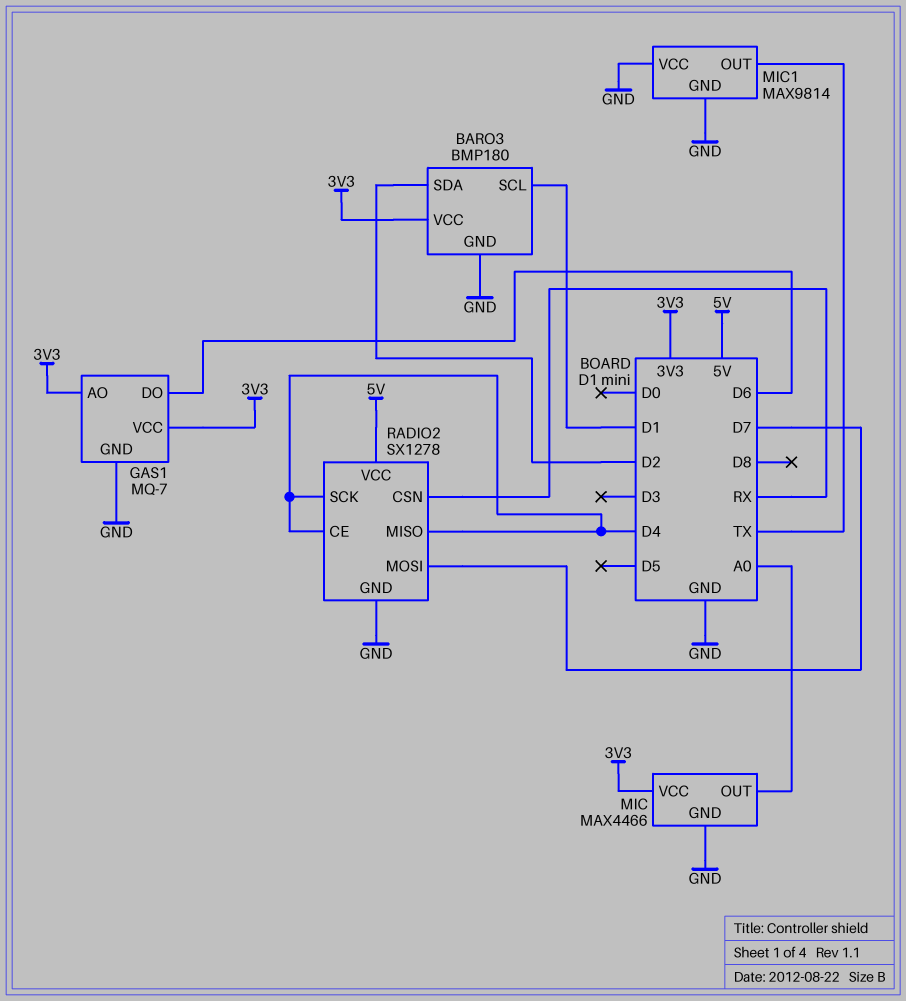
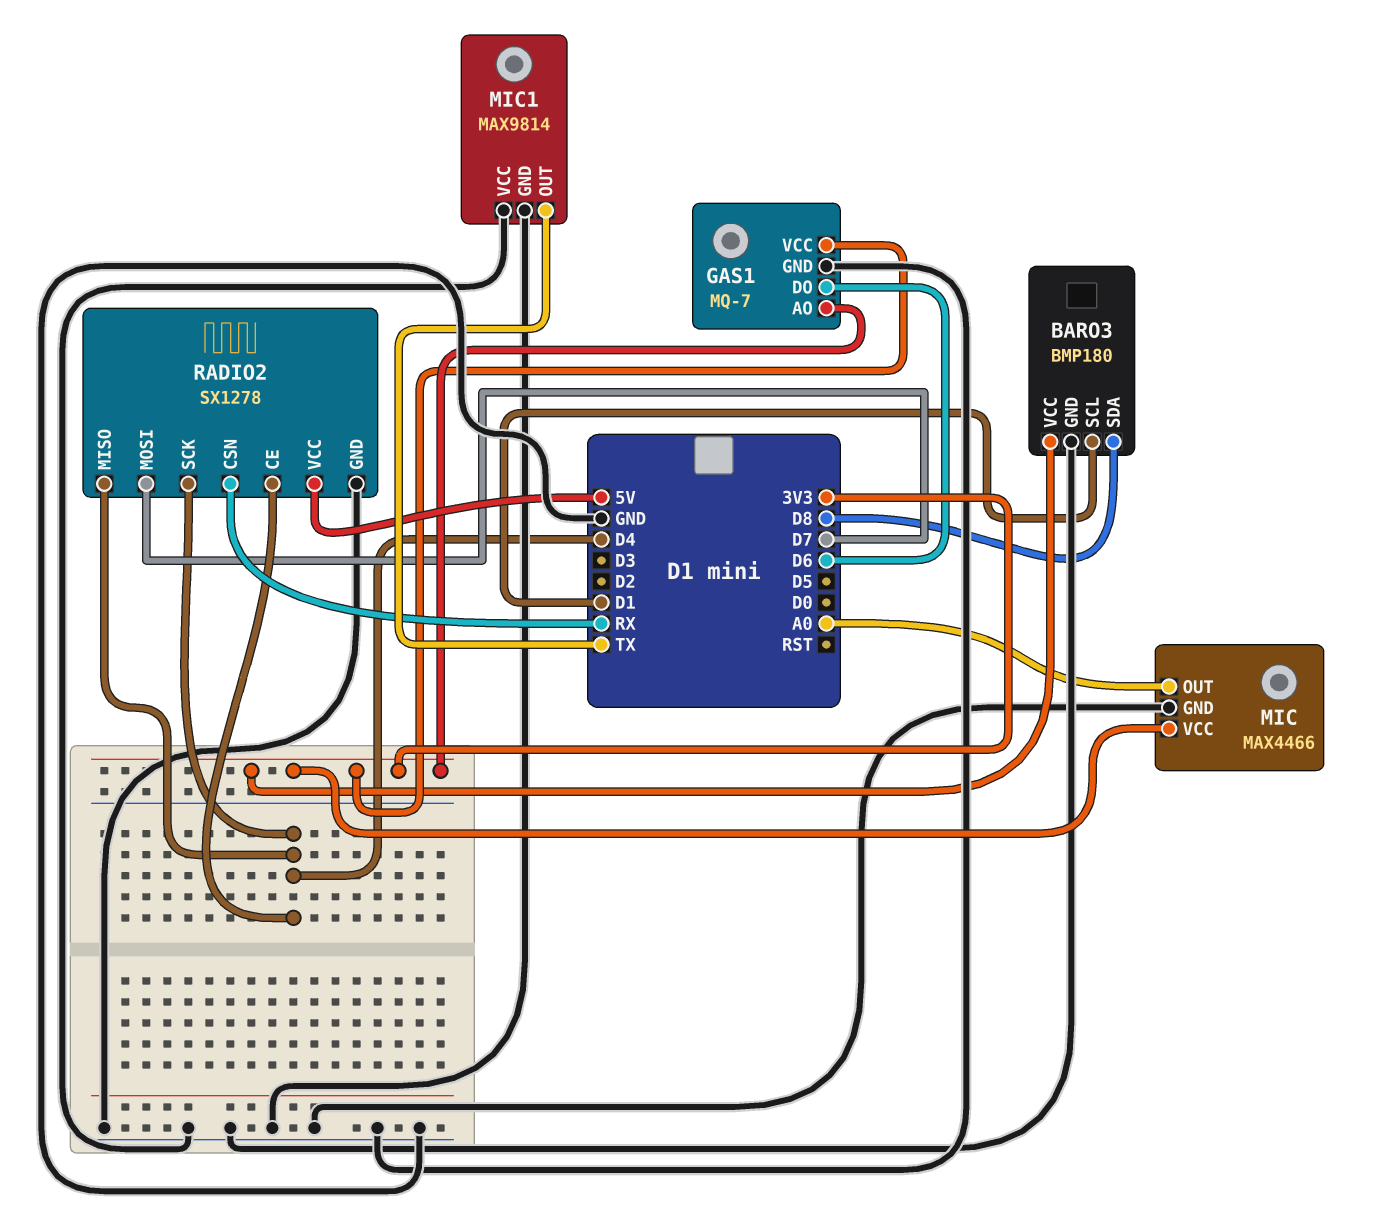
BARO3 pin SDA: D2 -> D8

